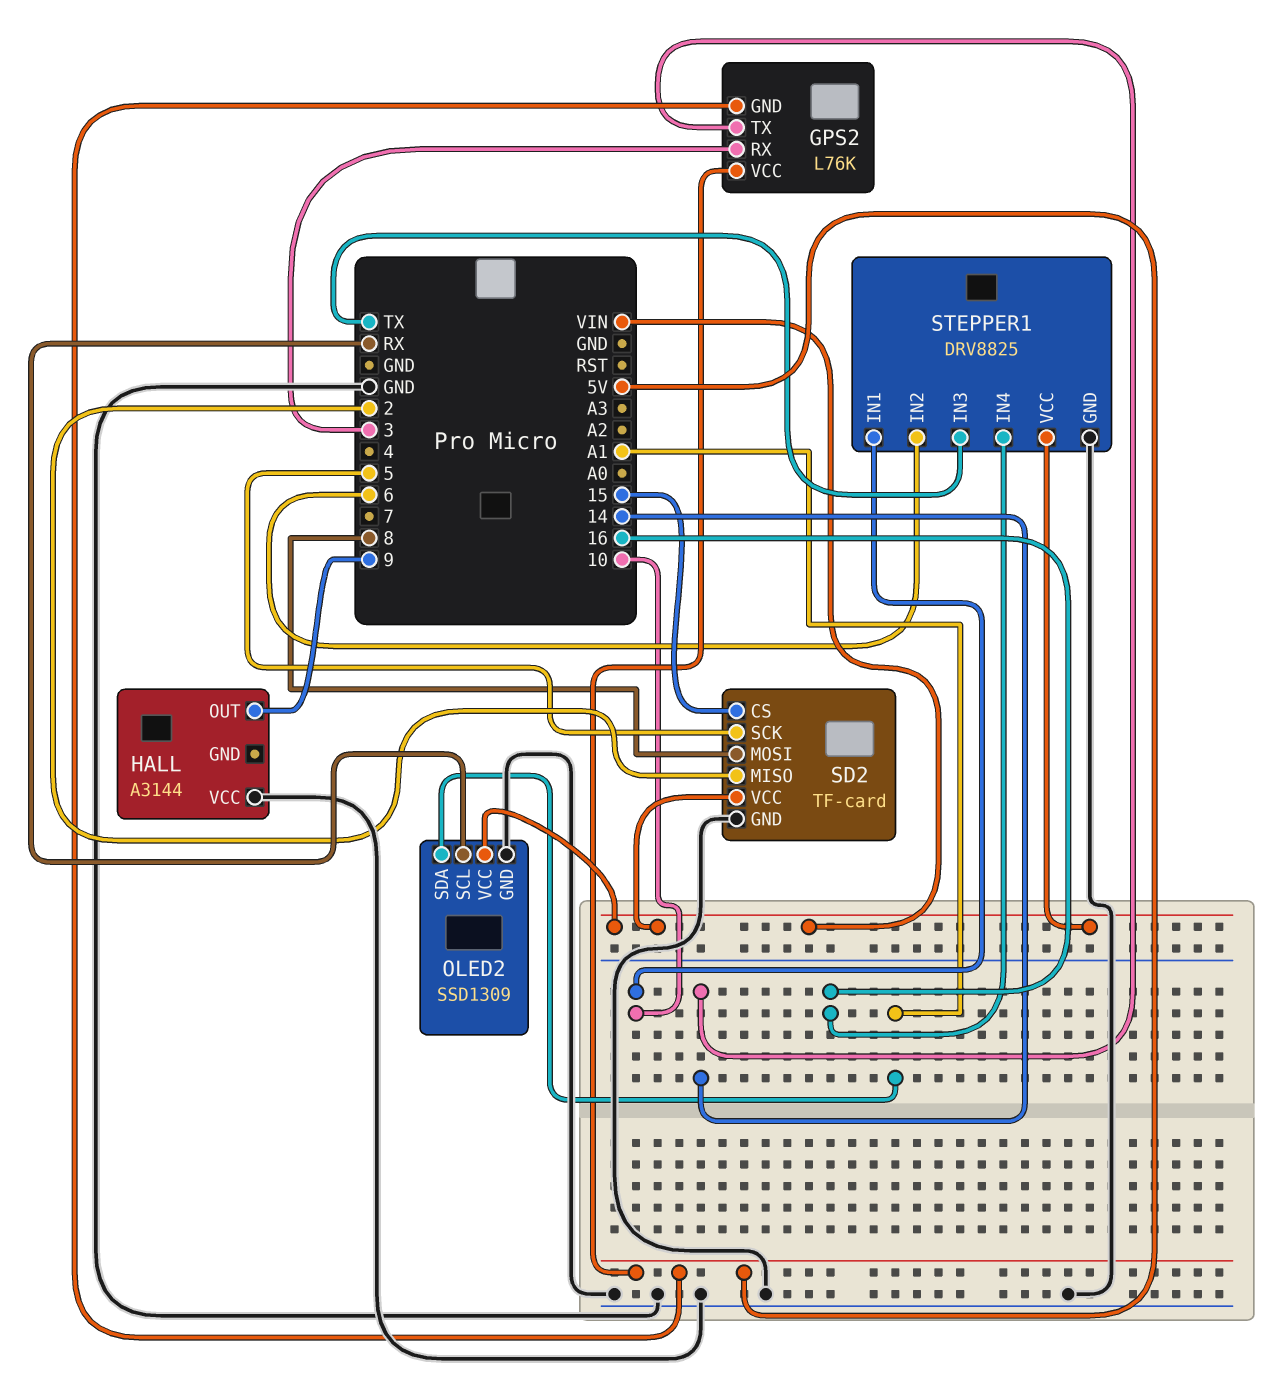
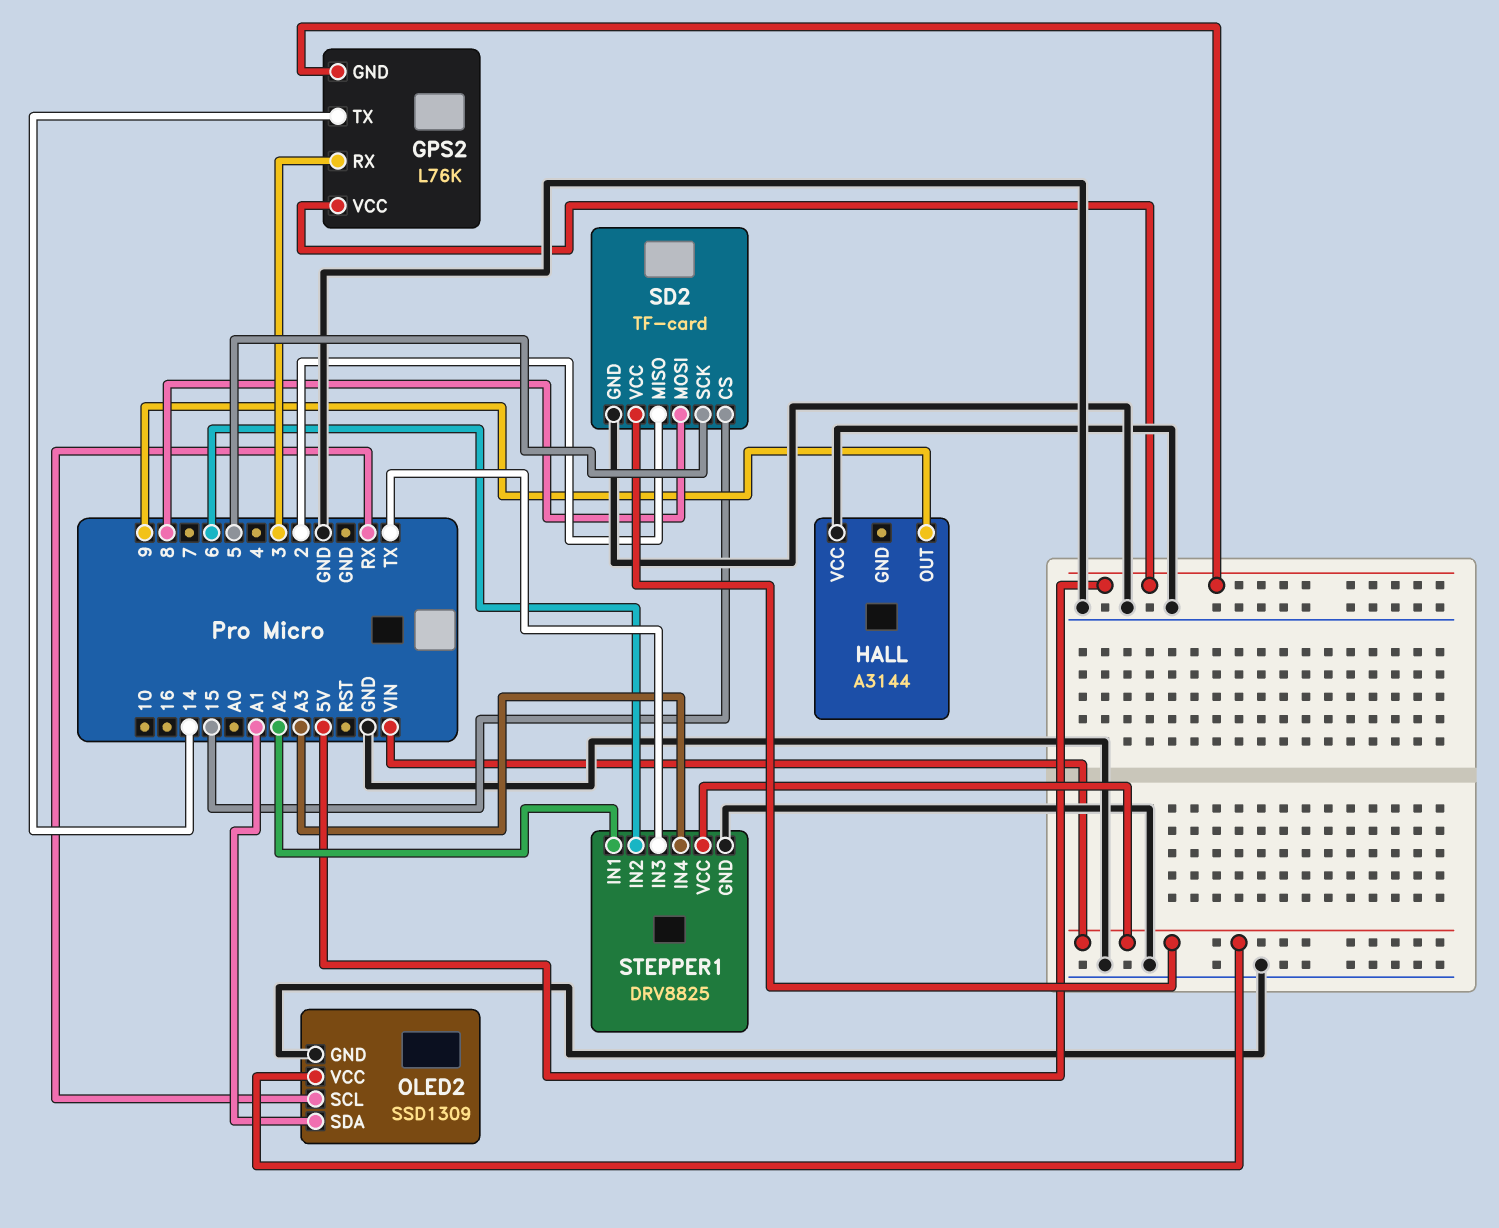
STEPPER1 pin IN1: 10 -> A2
STEPPER1 pin IN4: 16 -> A3

